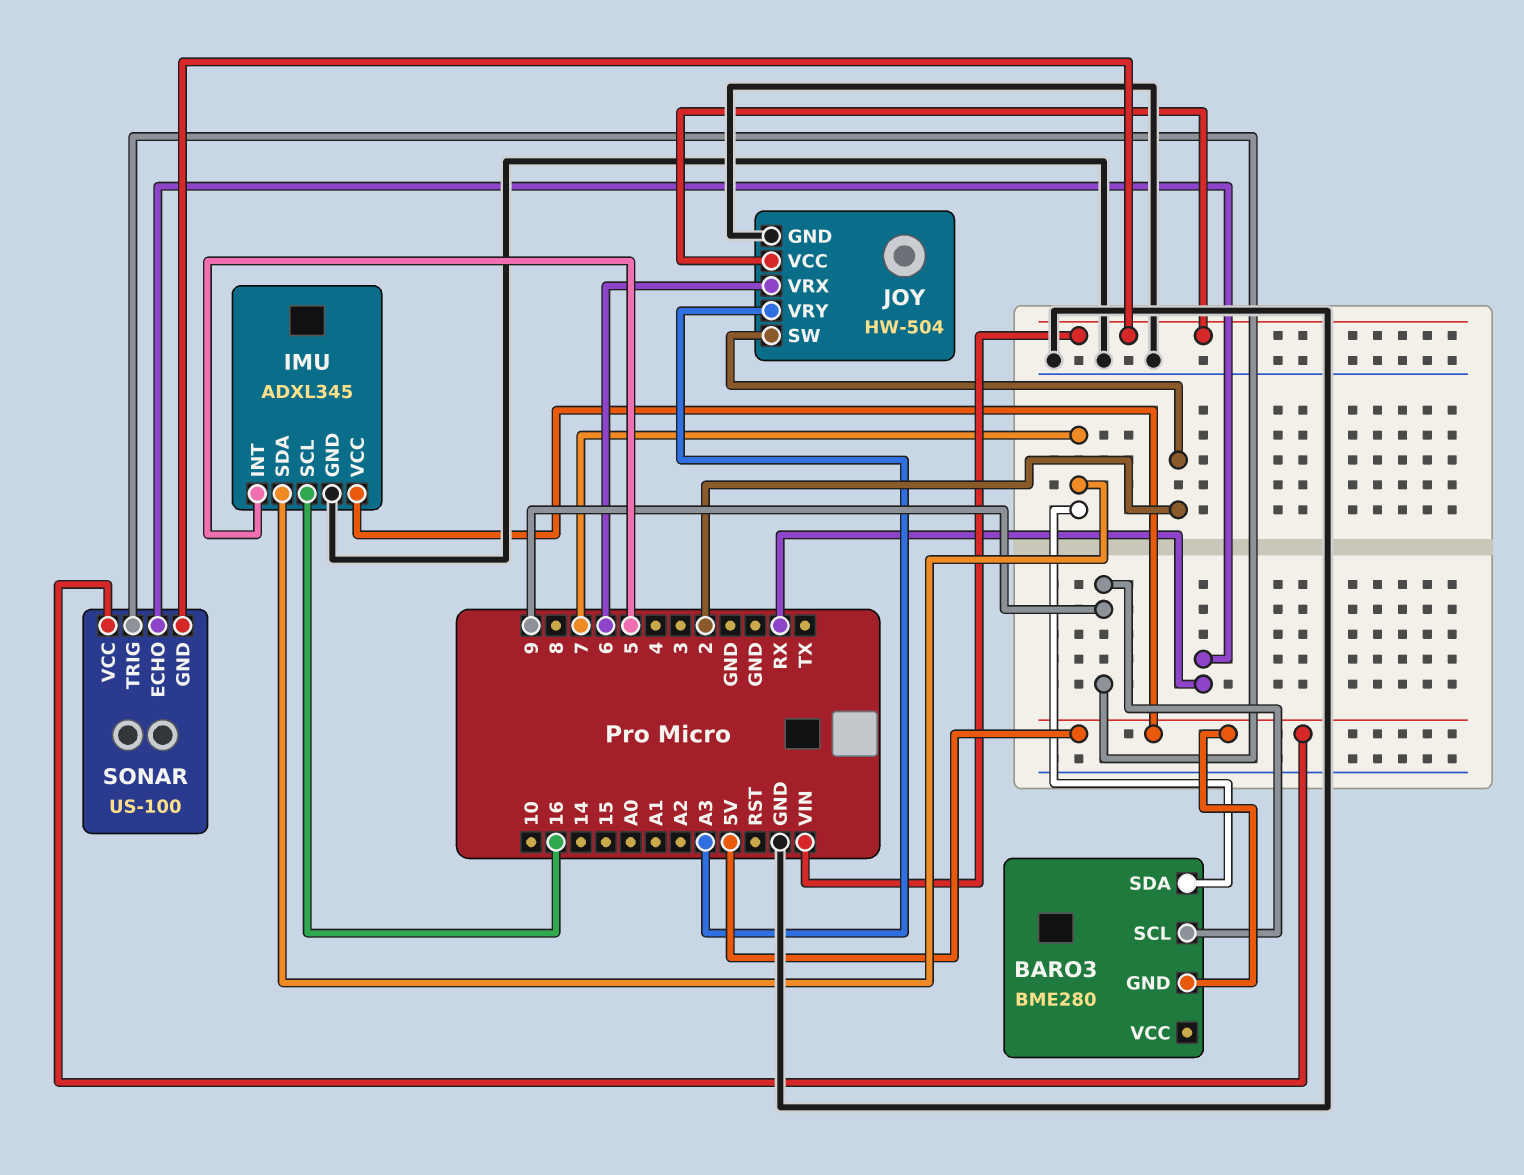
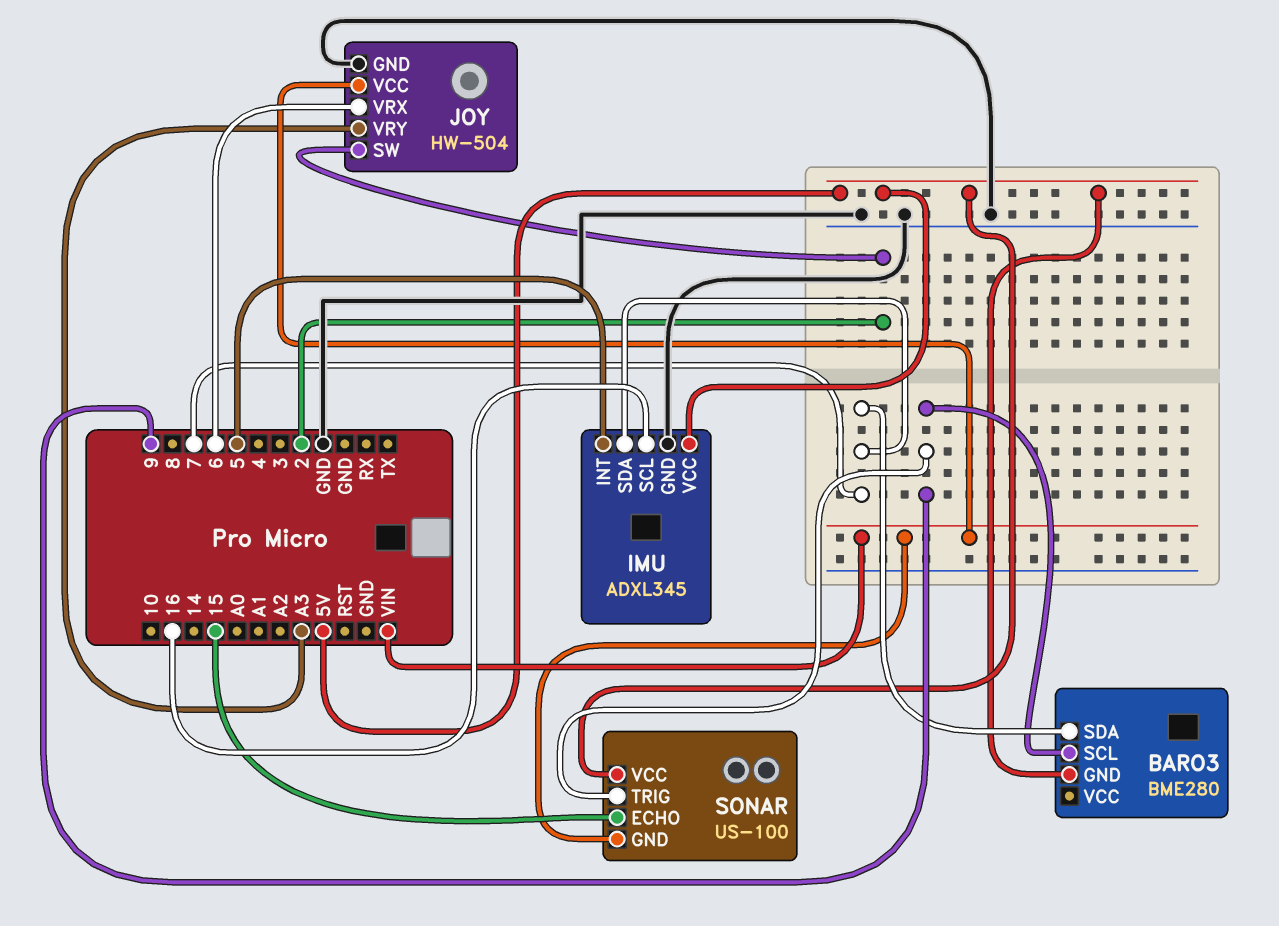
SONAR pin ECHO: RX -> 15

